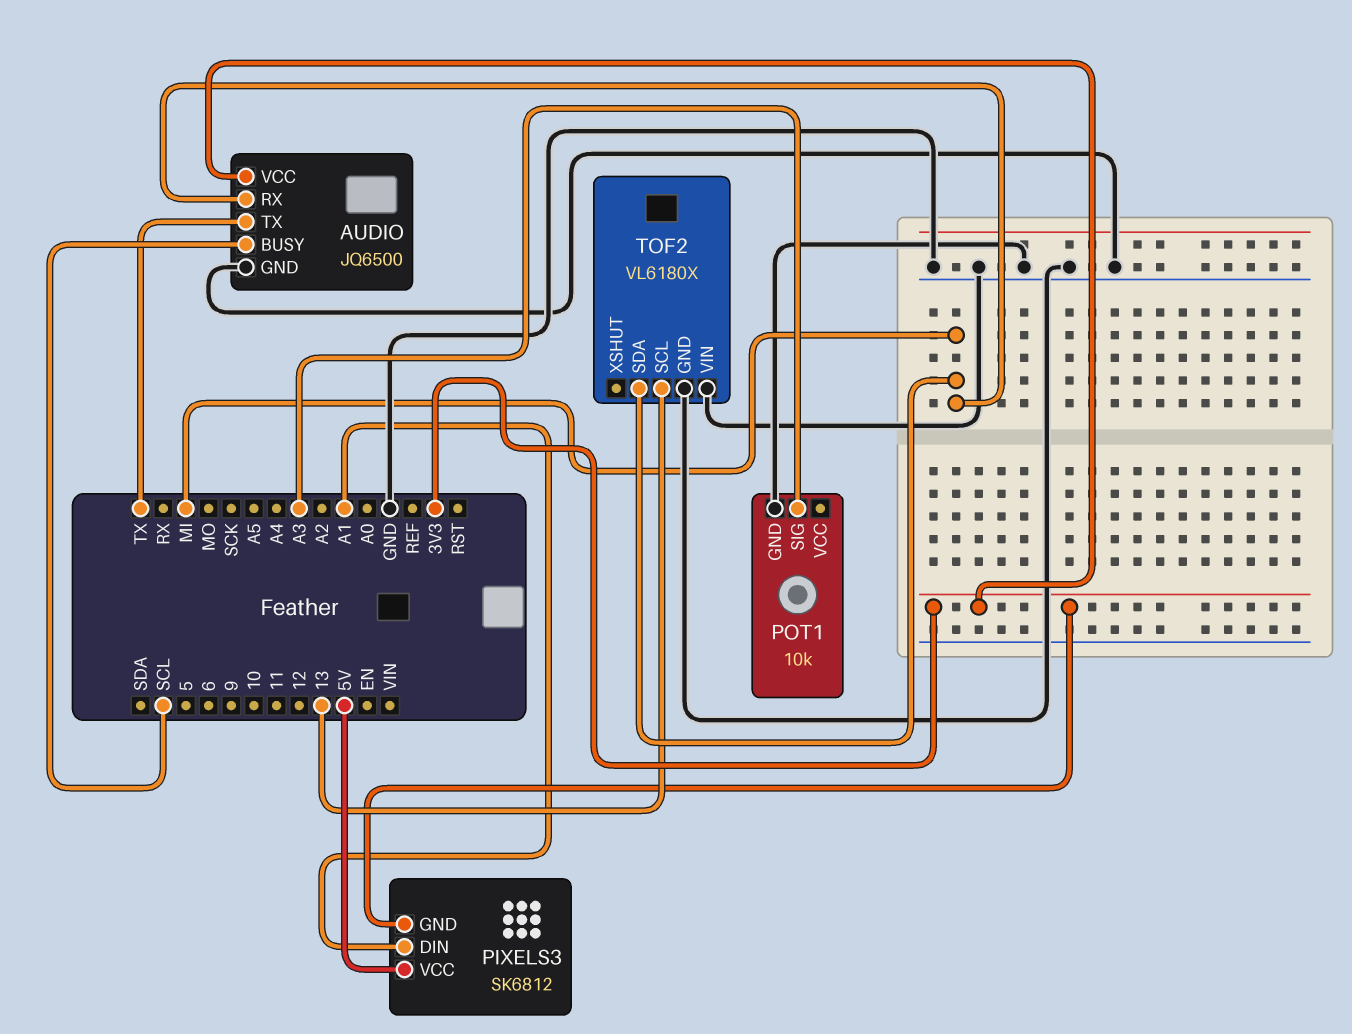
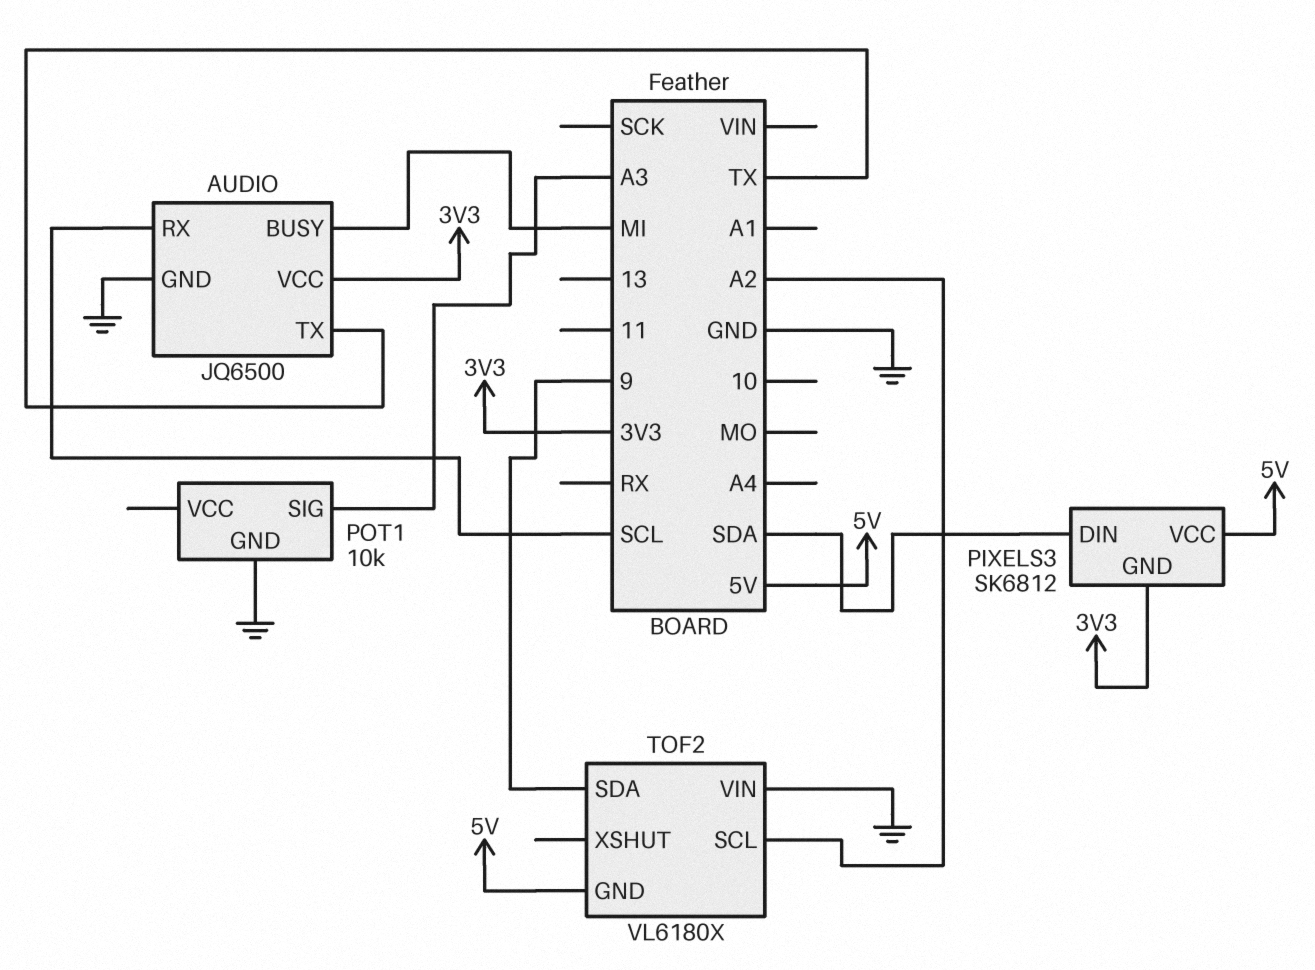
AUDIO pin BUSY: SCL -> MI
AUDIO pin RX: MI -> SCL
PIXELS3 pin DIN: A1 -> SDA
TOF2 pin GND: GND -> 5V
TOF2 pin SCL: 13 -> A2
TOF2 pin SDA: MI -> 9

